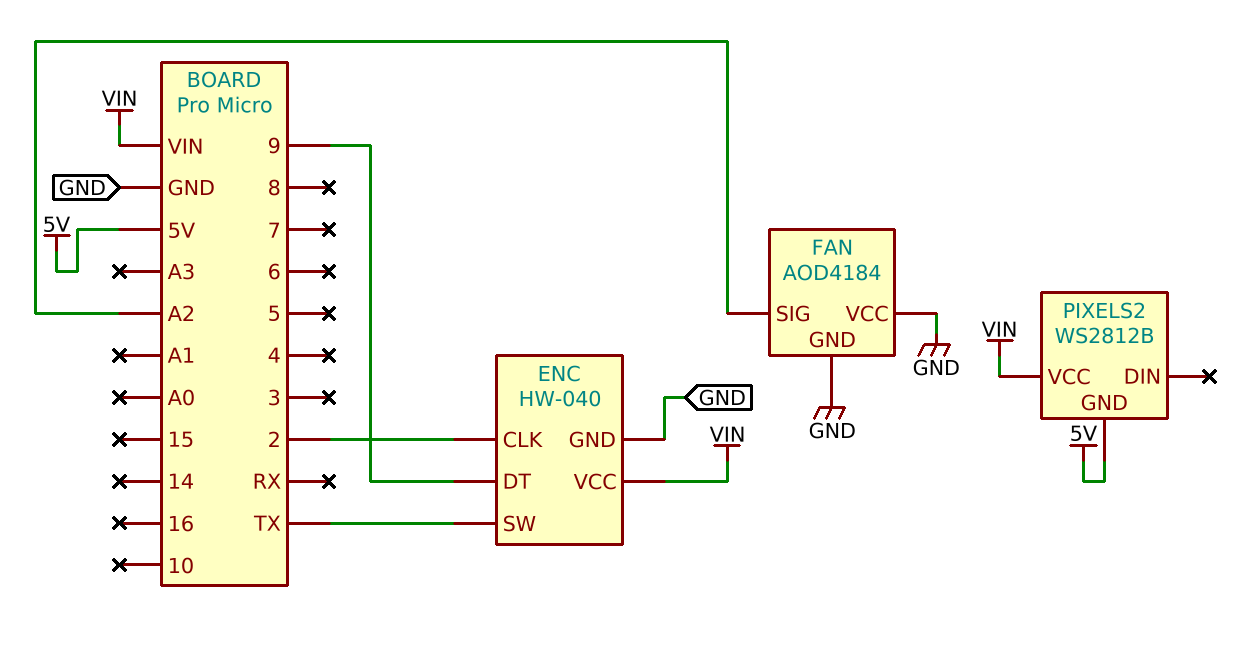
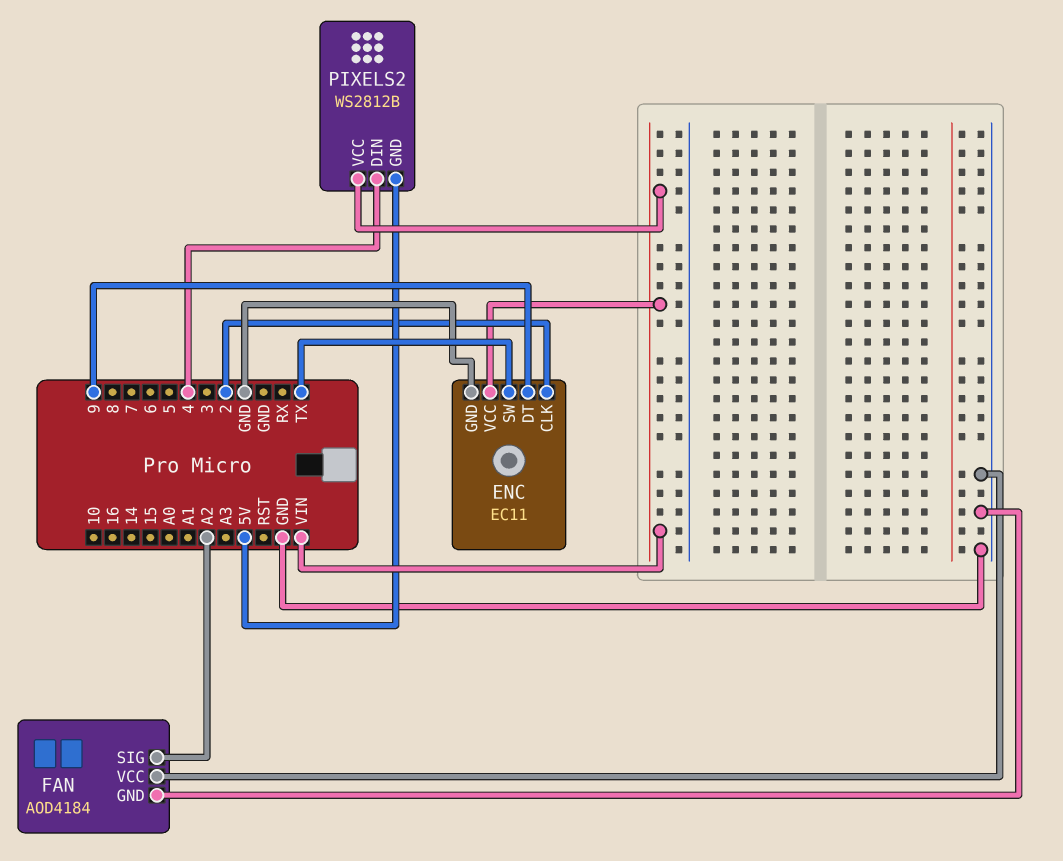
ENC: HW-040 -> EC11
PIXELS2 pin DIN: none -> 4

